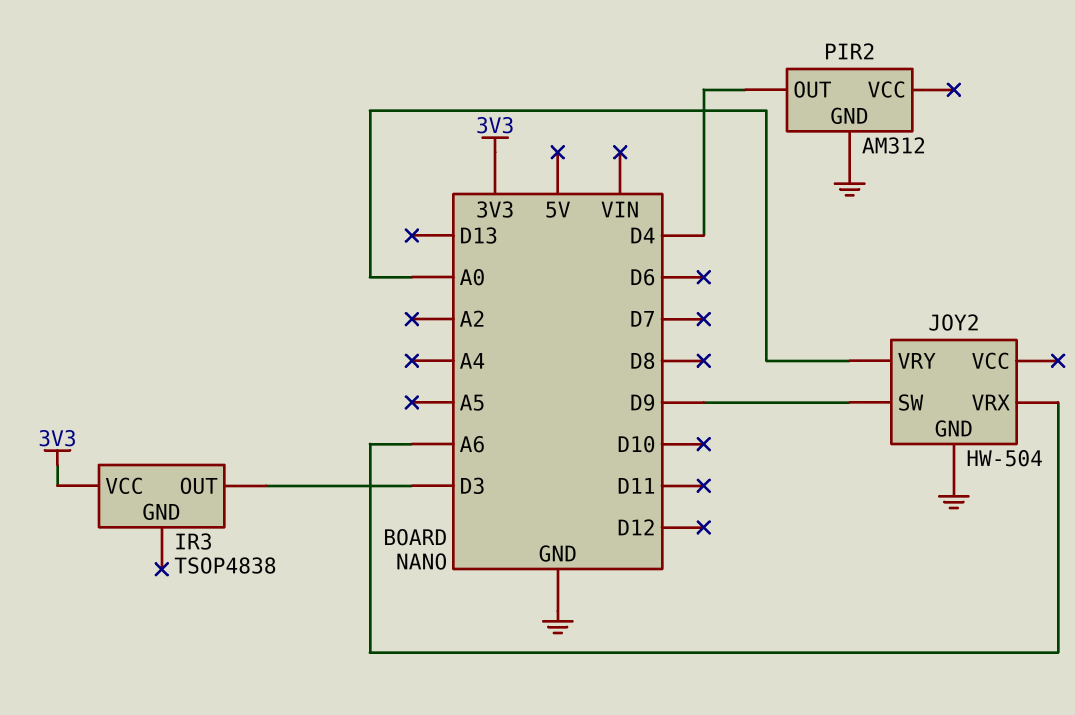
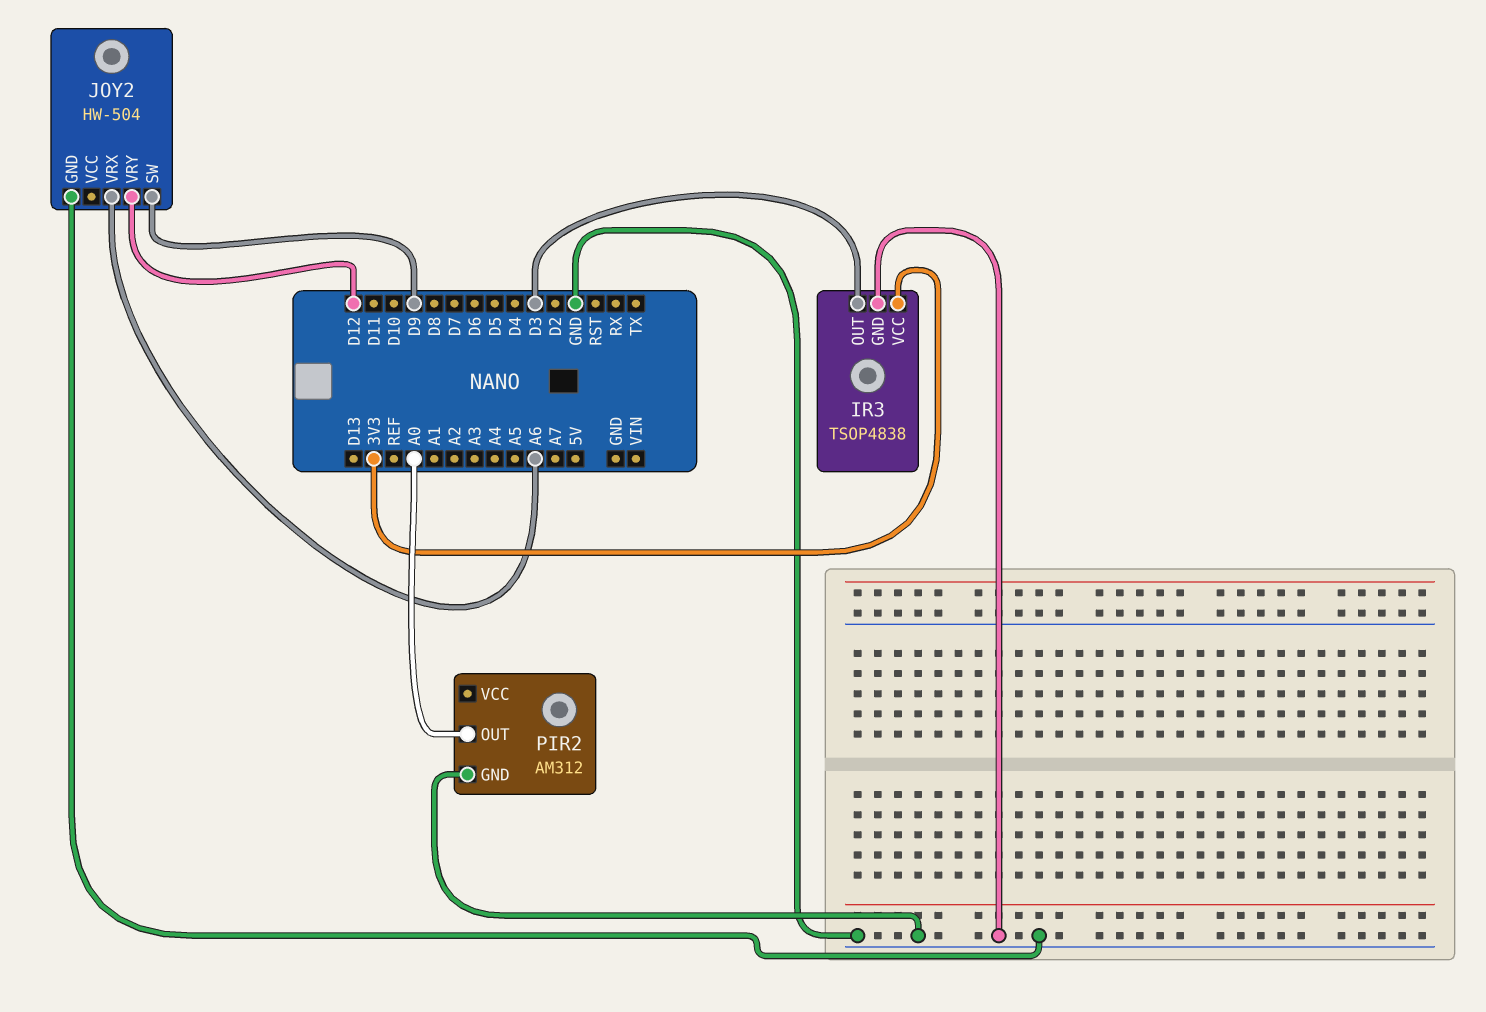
IR3 pin GND: none -> GND
JOY2 pin VRY: A0 -> D12
PIR2 pin OUT: D4 -> A0

